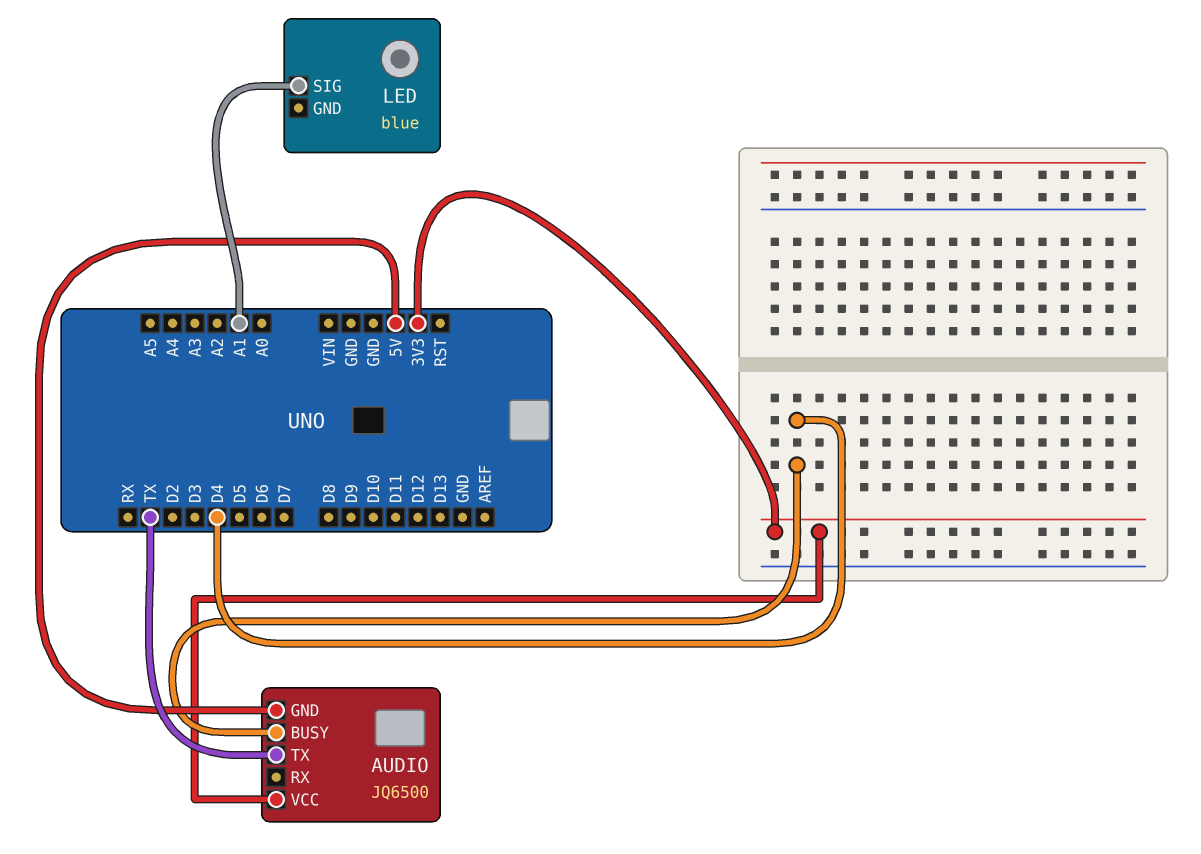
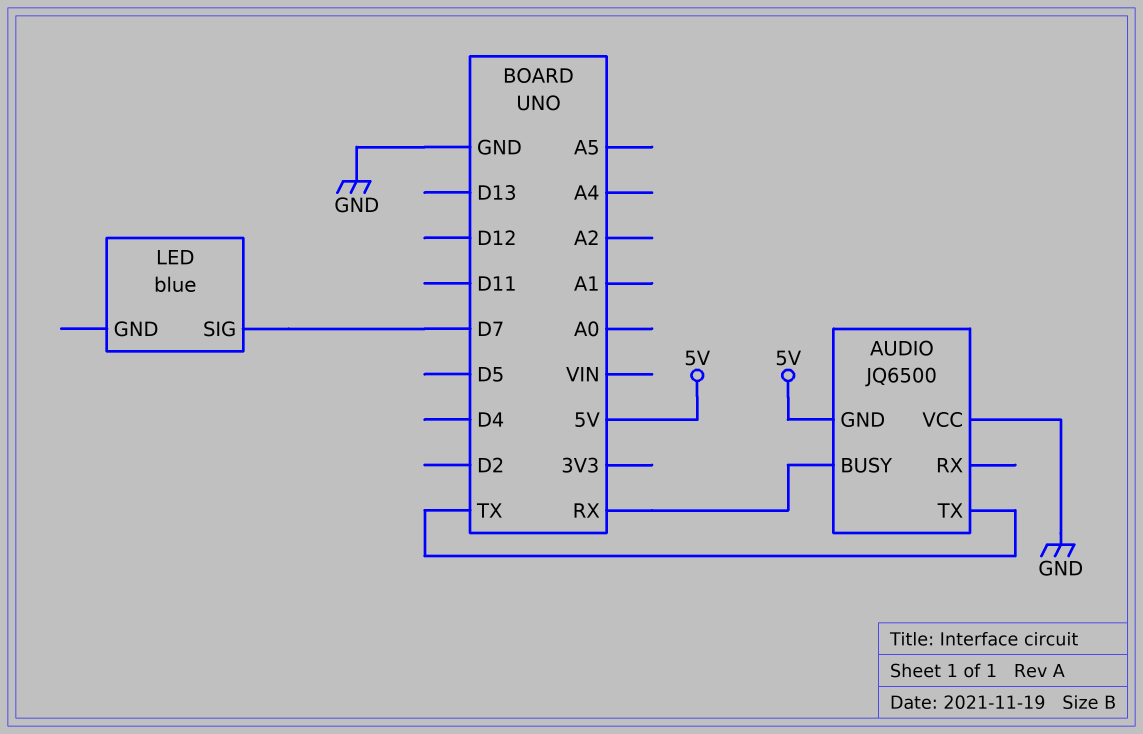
AUDIO pin BUSY: D4 -> RX
AUDIO pin VCC: 3V3 -> GND
LED pin SIG: A1 -> D7

